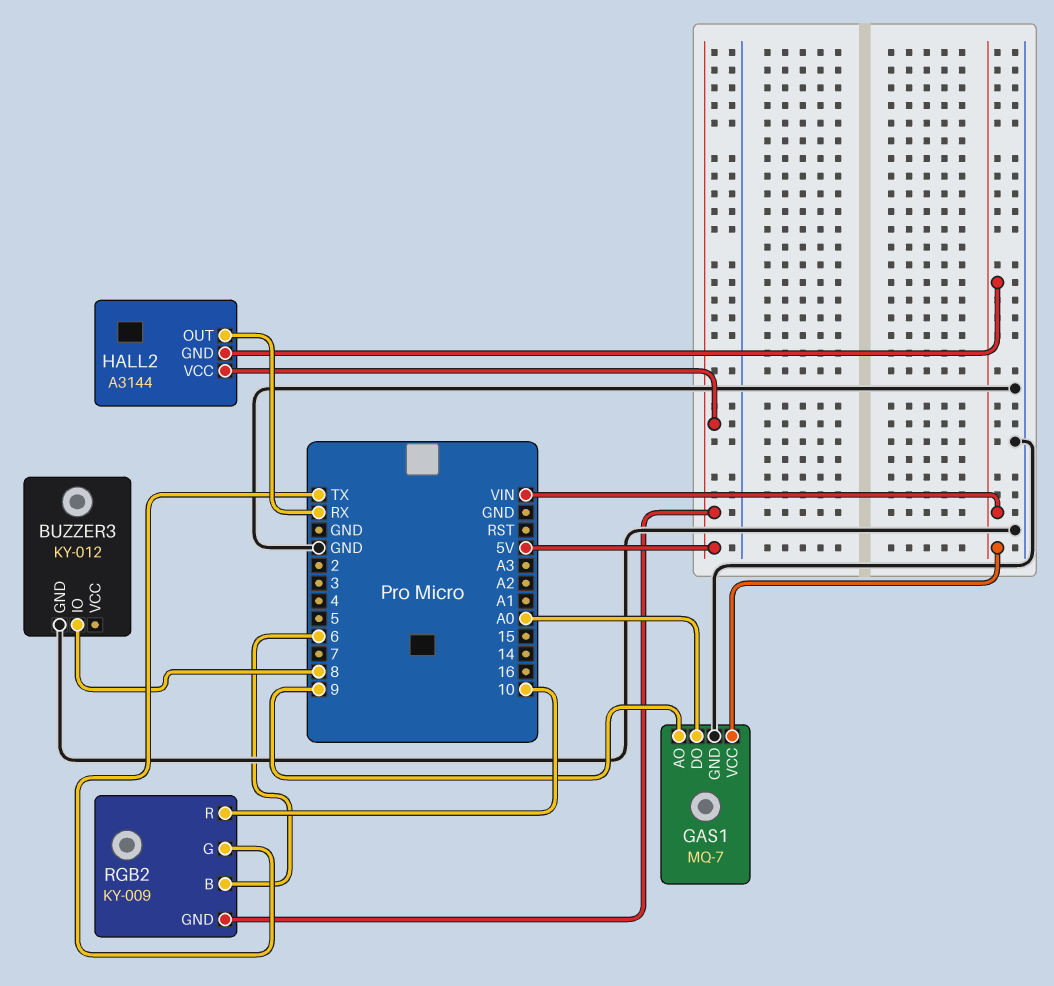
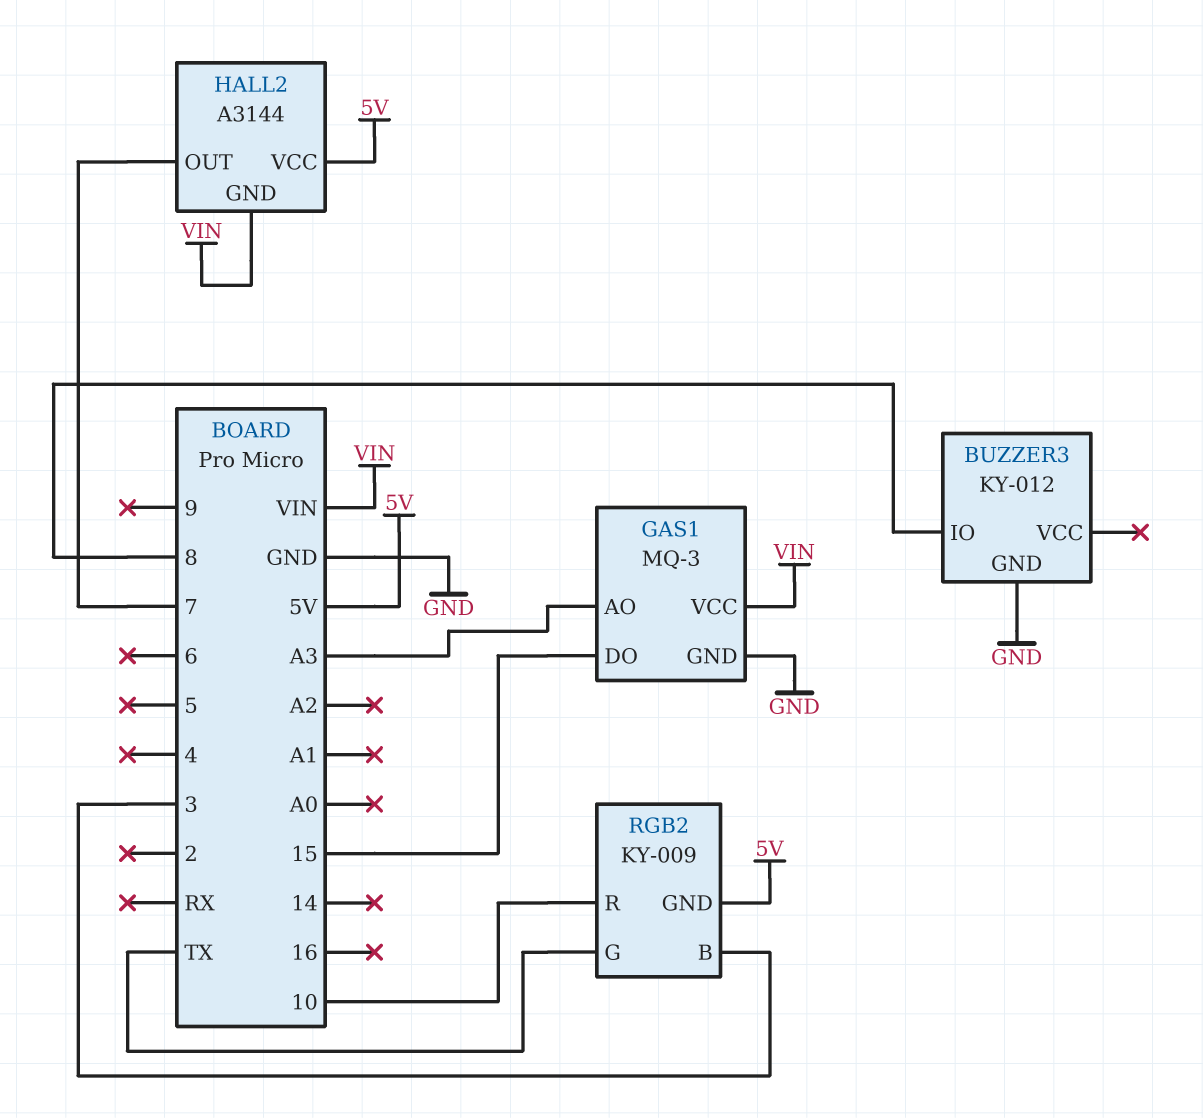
GAS1: MQ-7 -> MQ-3
GAS1 pin AO: 9 -> A3
GAS1 pin DO: A0 -> 15
HALL2 pin OUT: RX -> 7
RGB2 pin B: 6 -> 3

